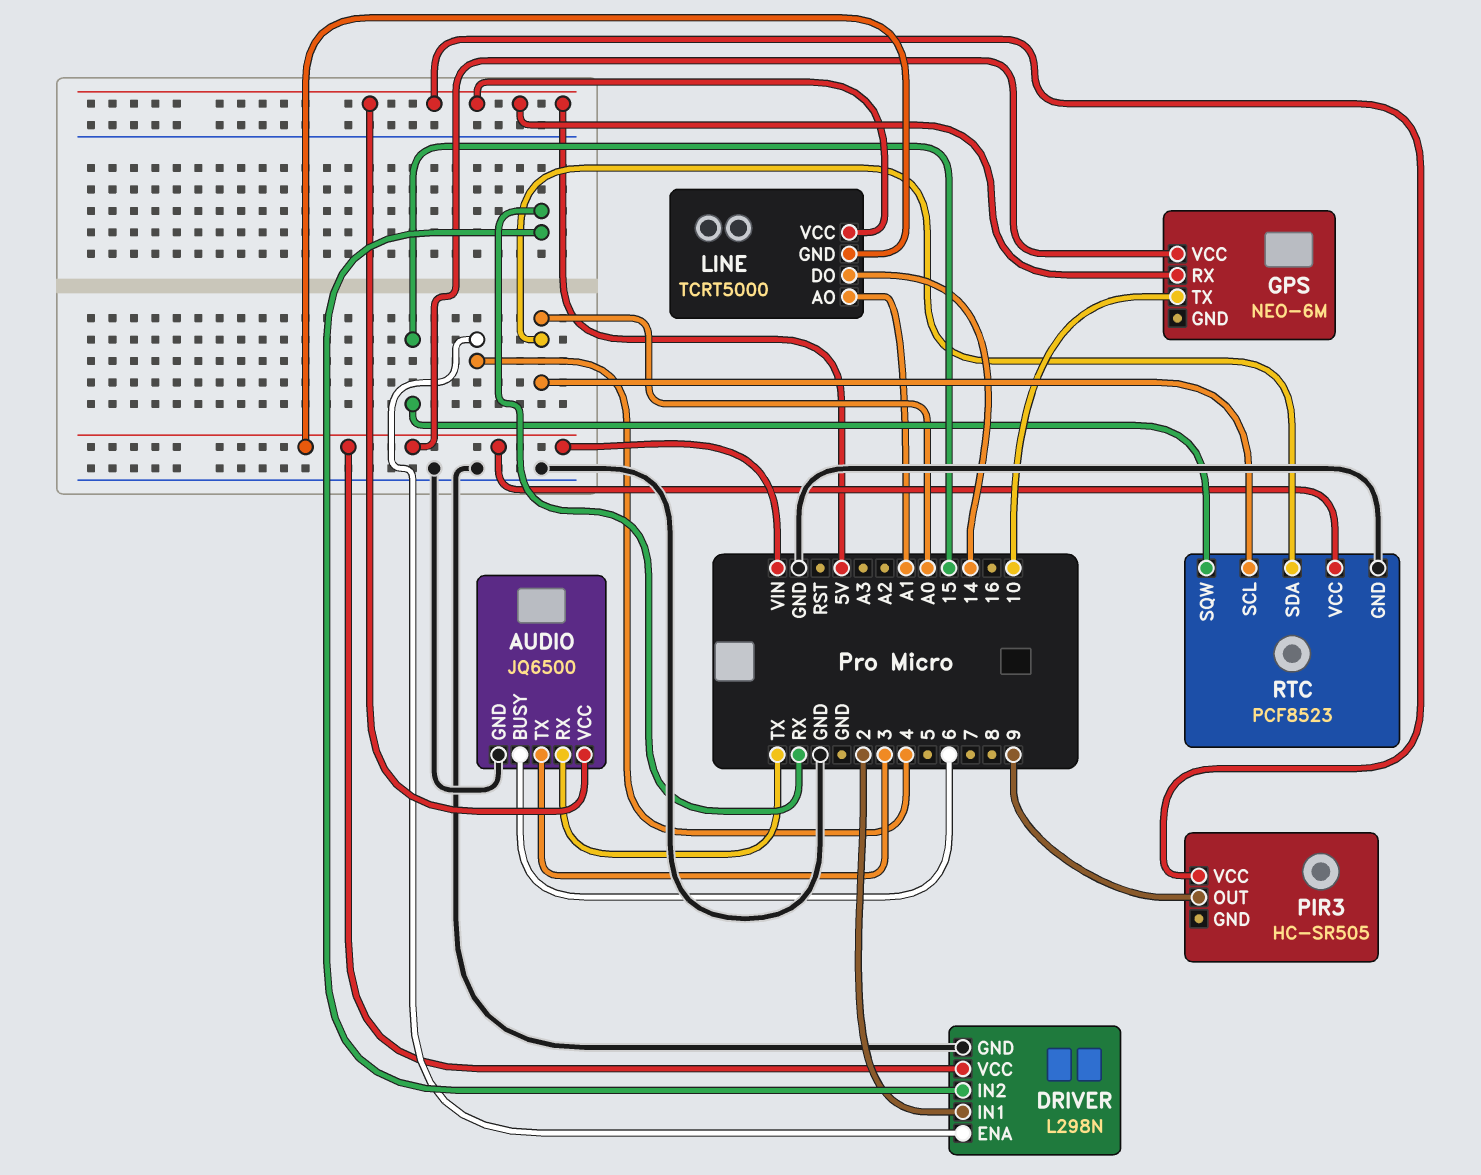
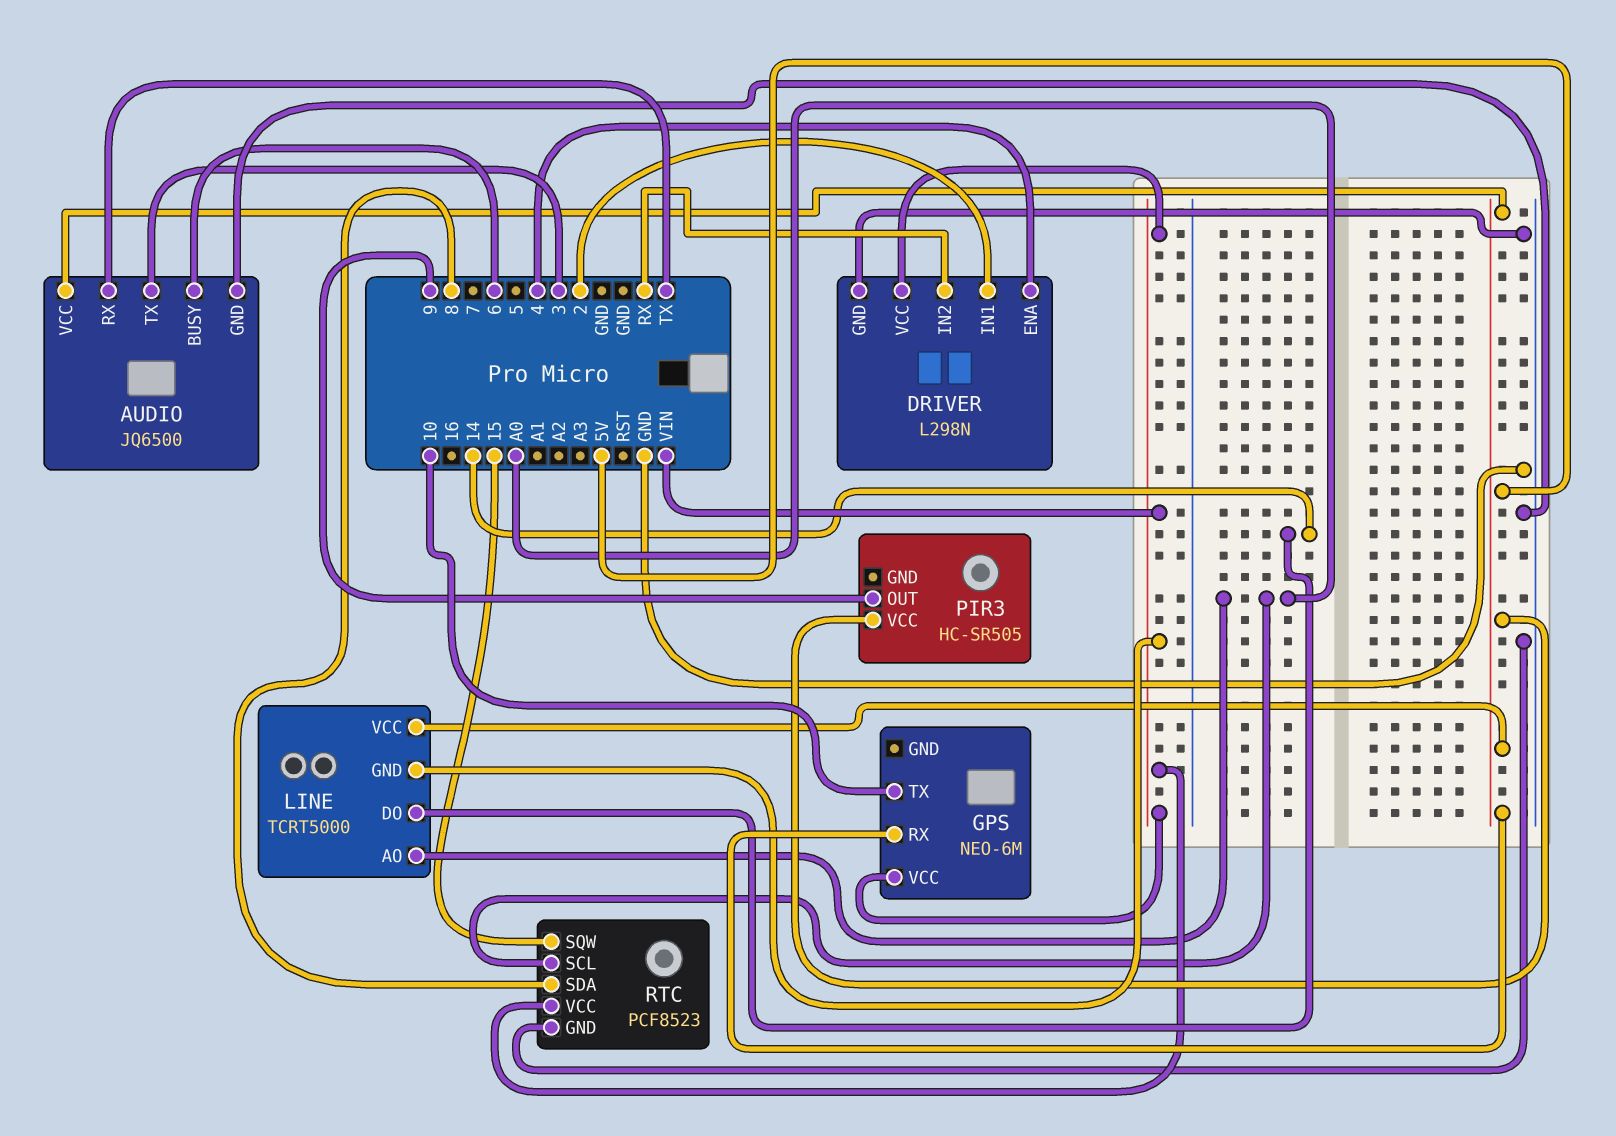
LINE pin AO: A1 -> A0
RTC pin SDA: A0 -> 8

